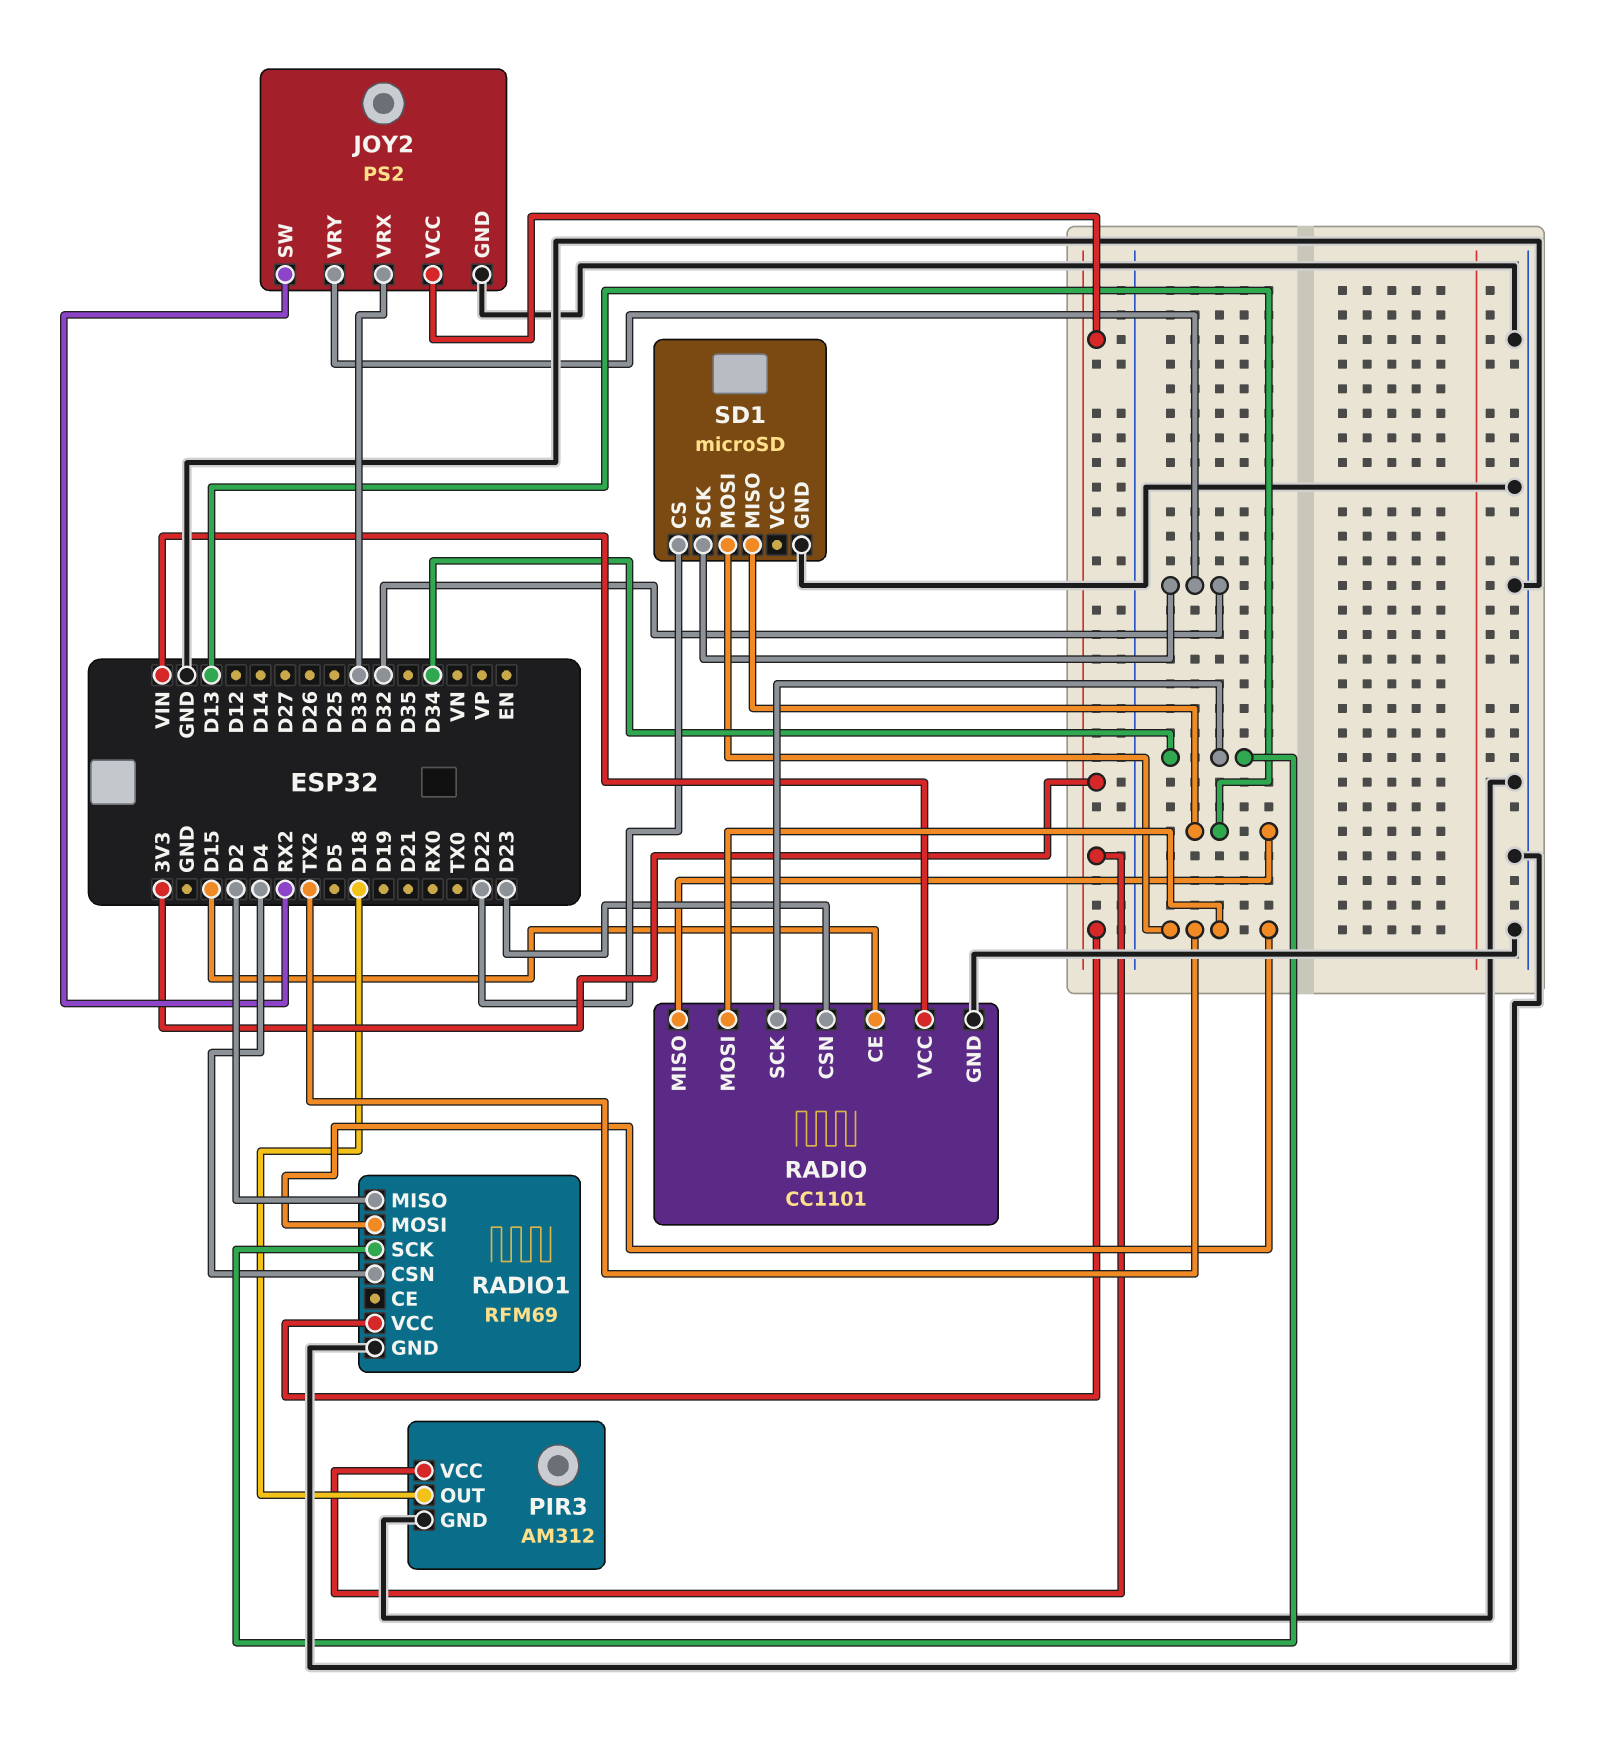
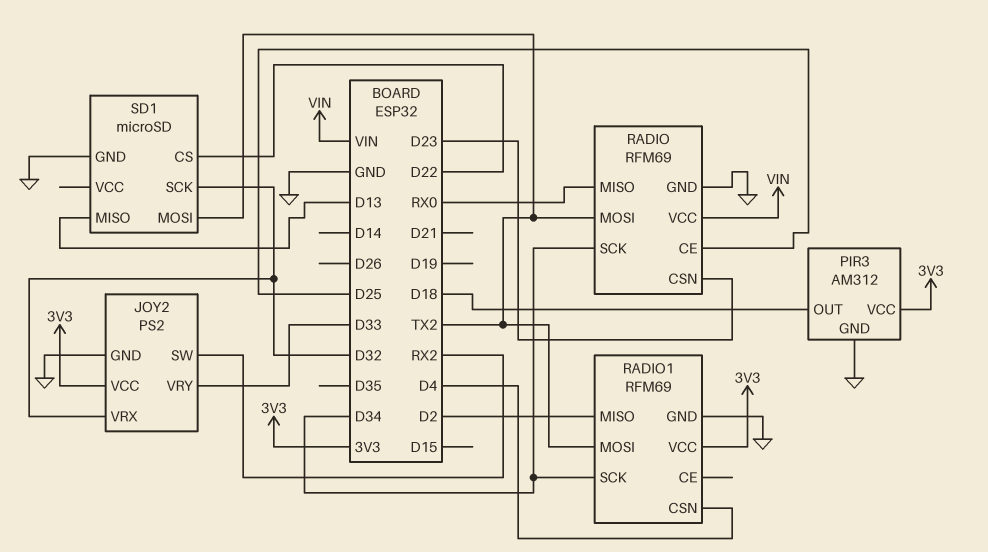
JOY2 pin VRX: D33 -> D32
JOY2 pin VRY: D32 -> D33
RADIO: CC1101 -> RFM69
RADIO pin CE: D15 -> D25
RADIO pin MISO: D13 -> RX0

